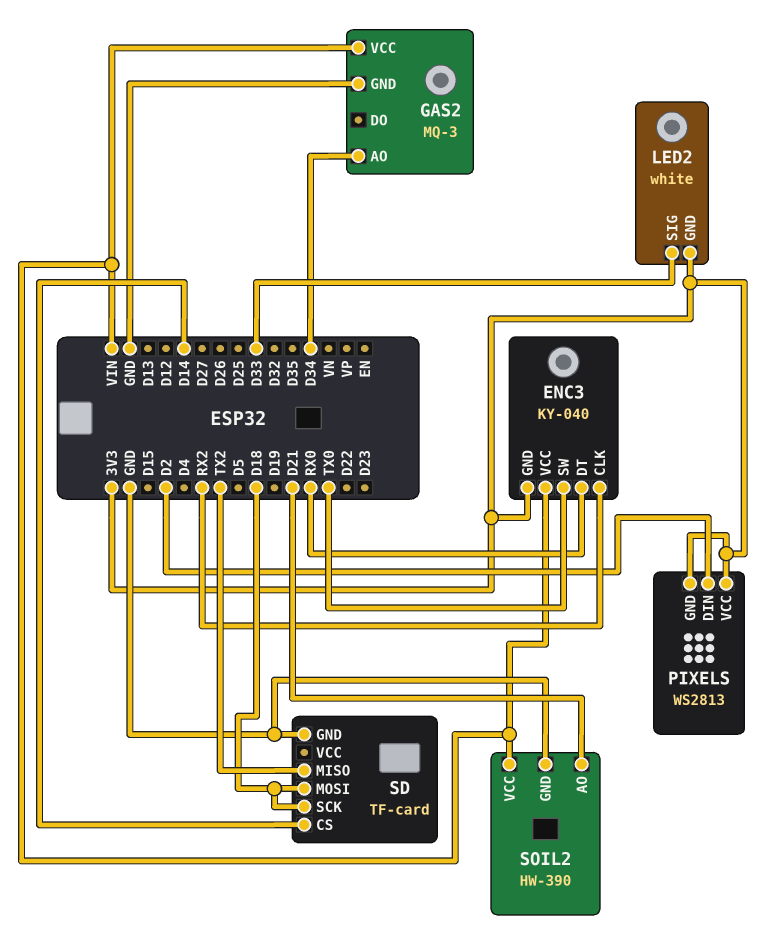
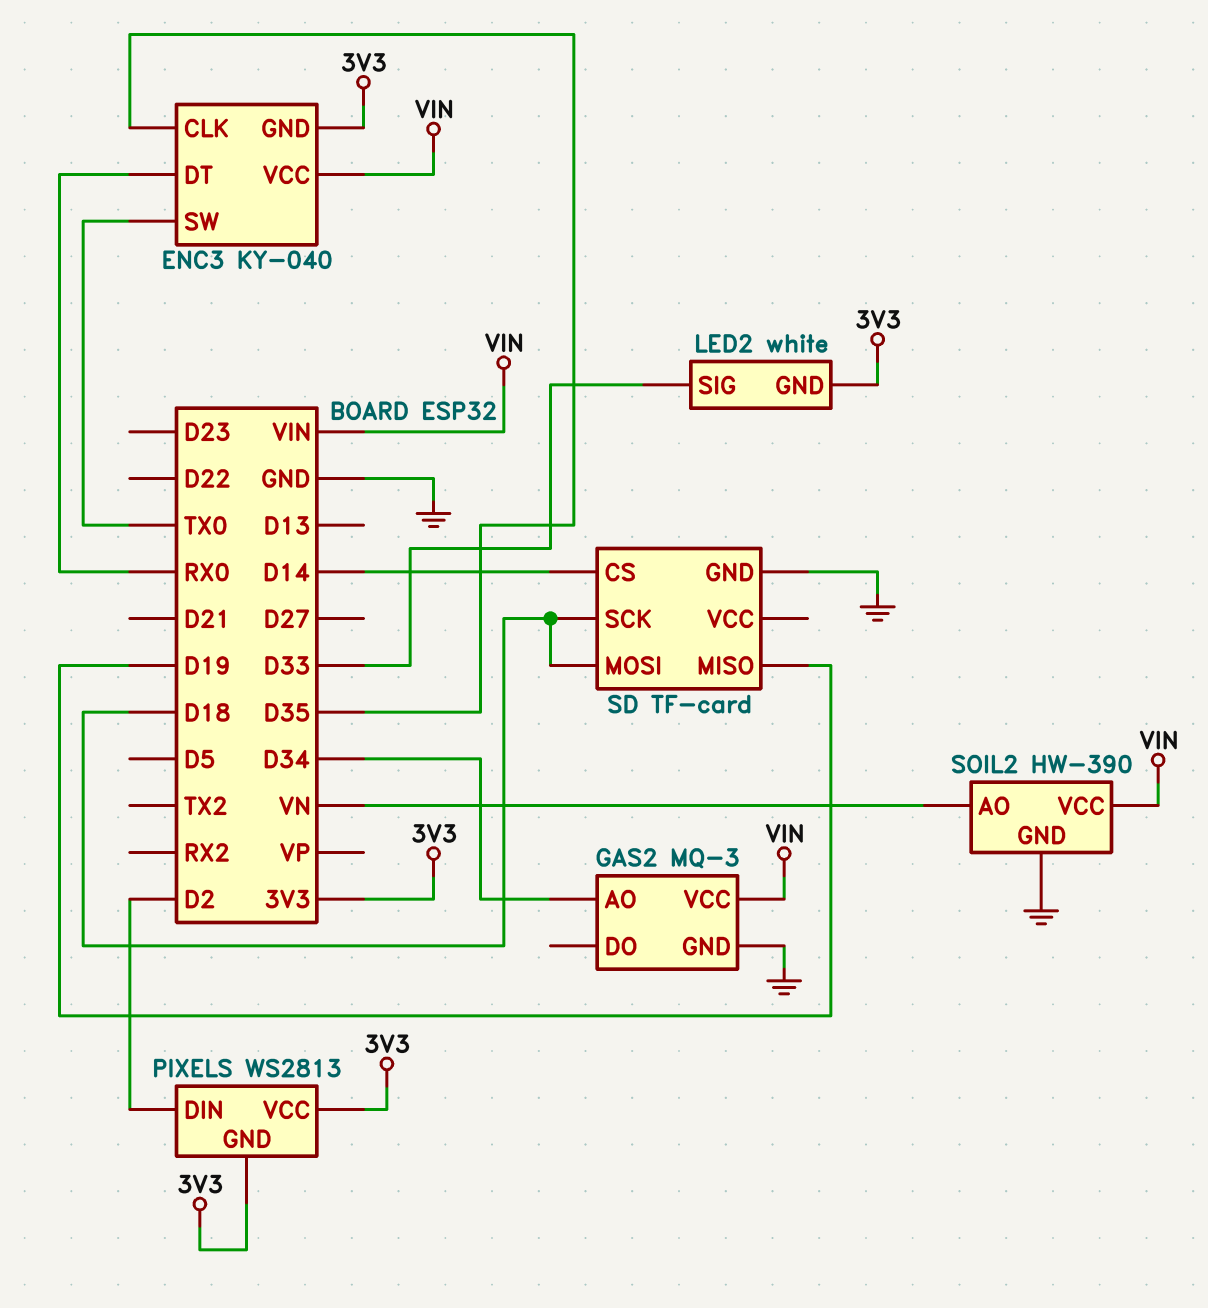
ENC3 pin CLK: RX2 -> D35
SD pin MISO: TX2 -> D19
SOIL2 pin AO: D21 -> VN

